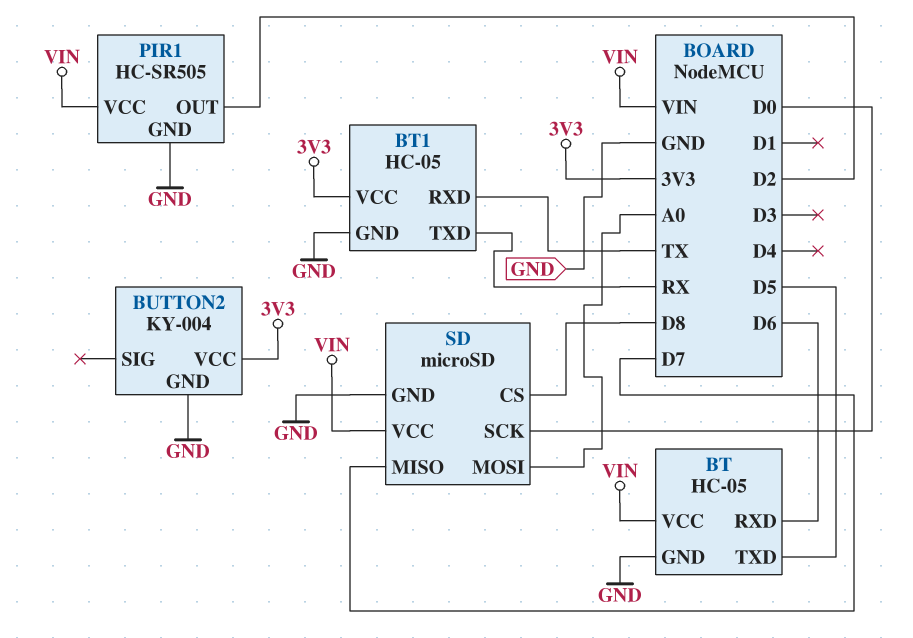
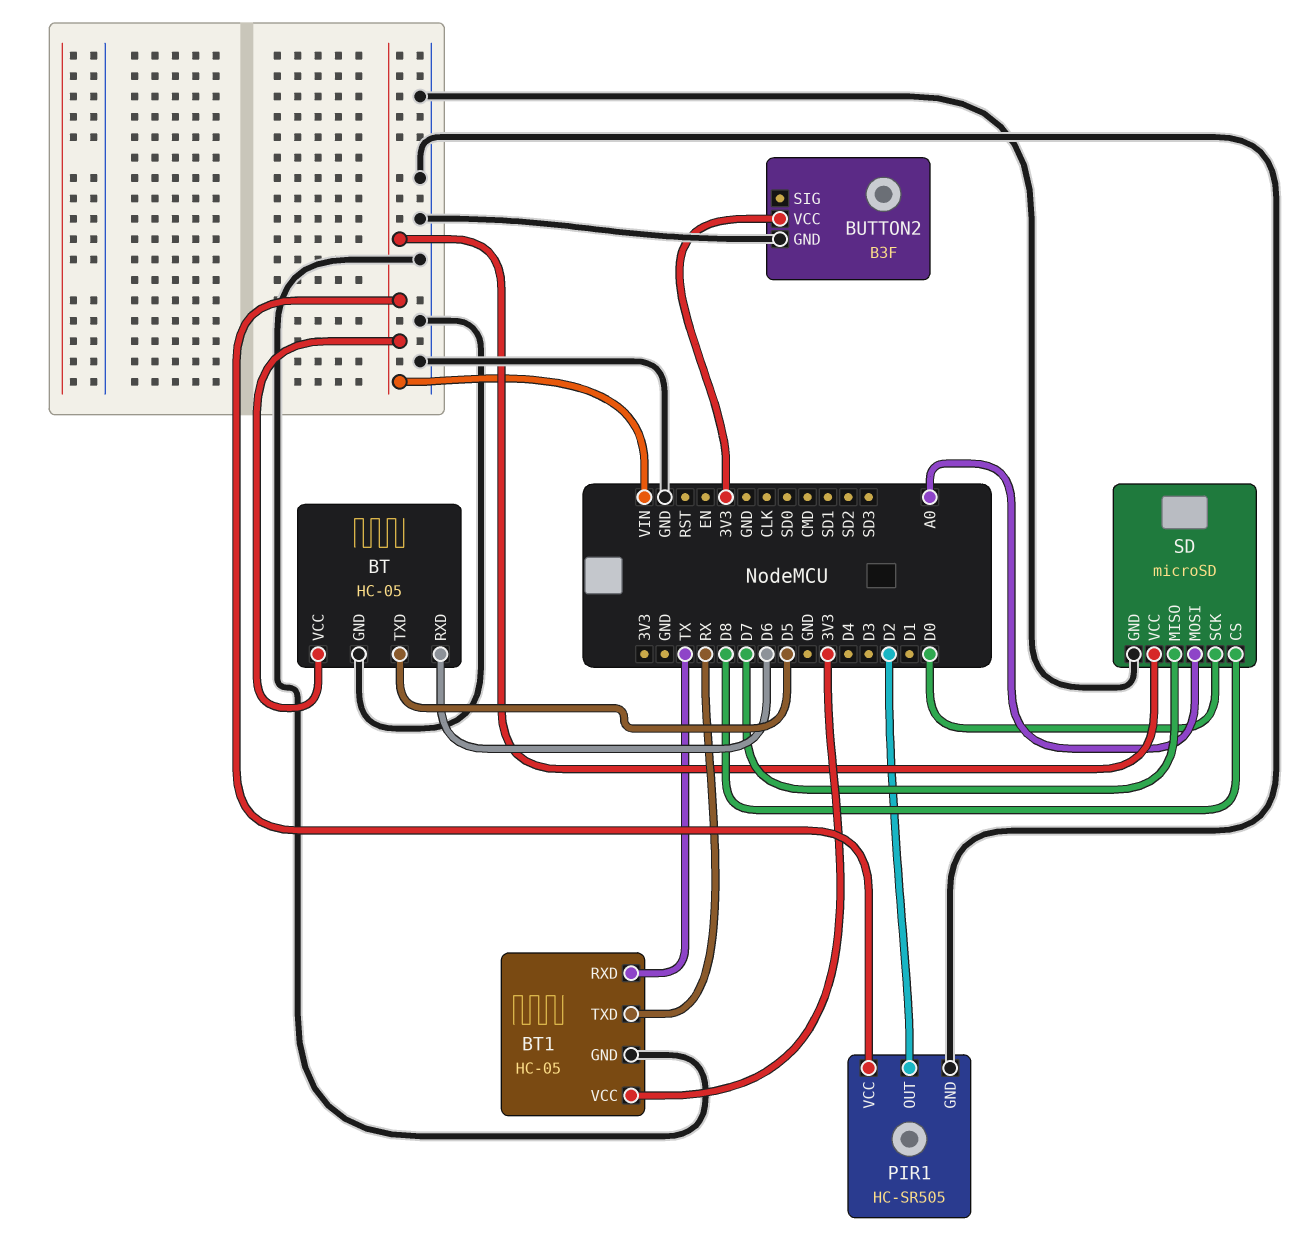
BUTTON2: KY-004 -> B3F

